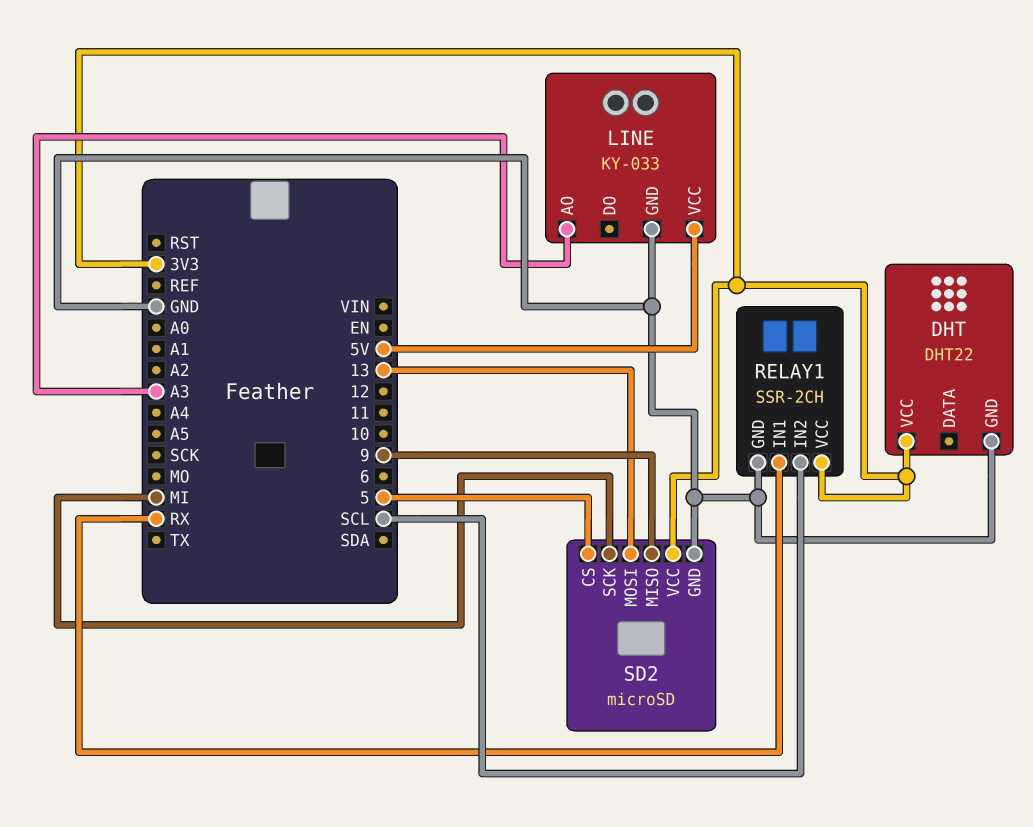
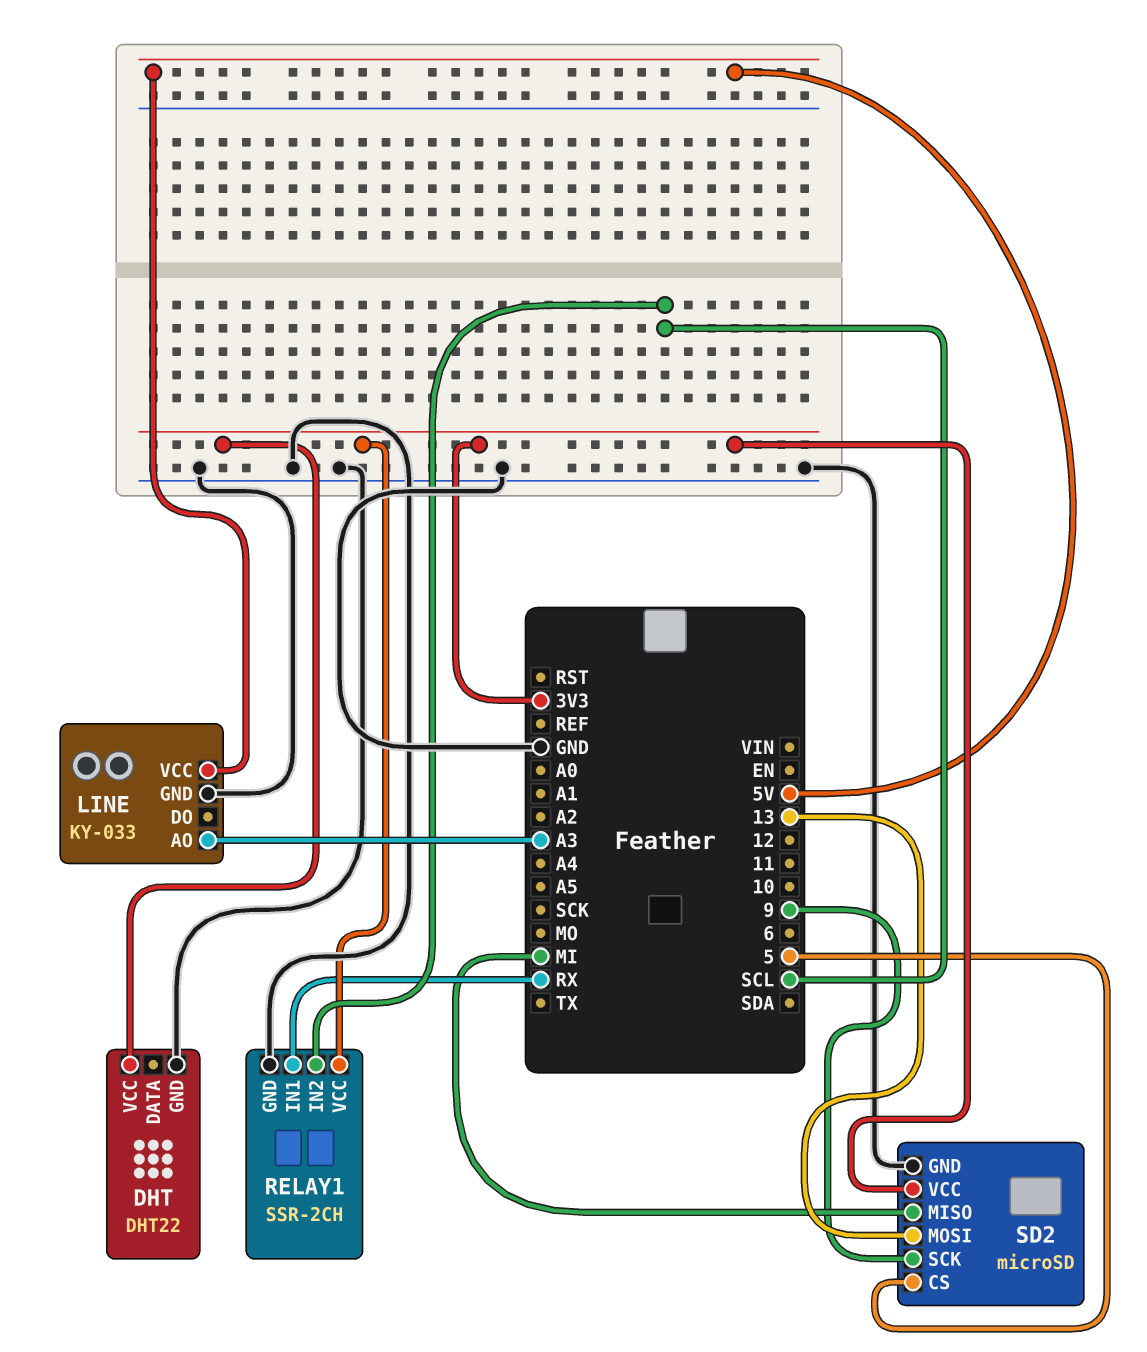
SD2 pin MISO: 9 -> MI
SD2 pin SCK: MI -> 9

